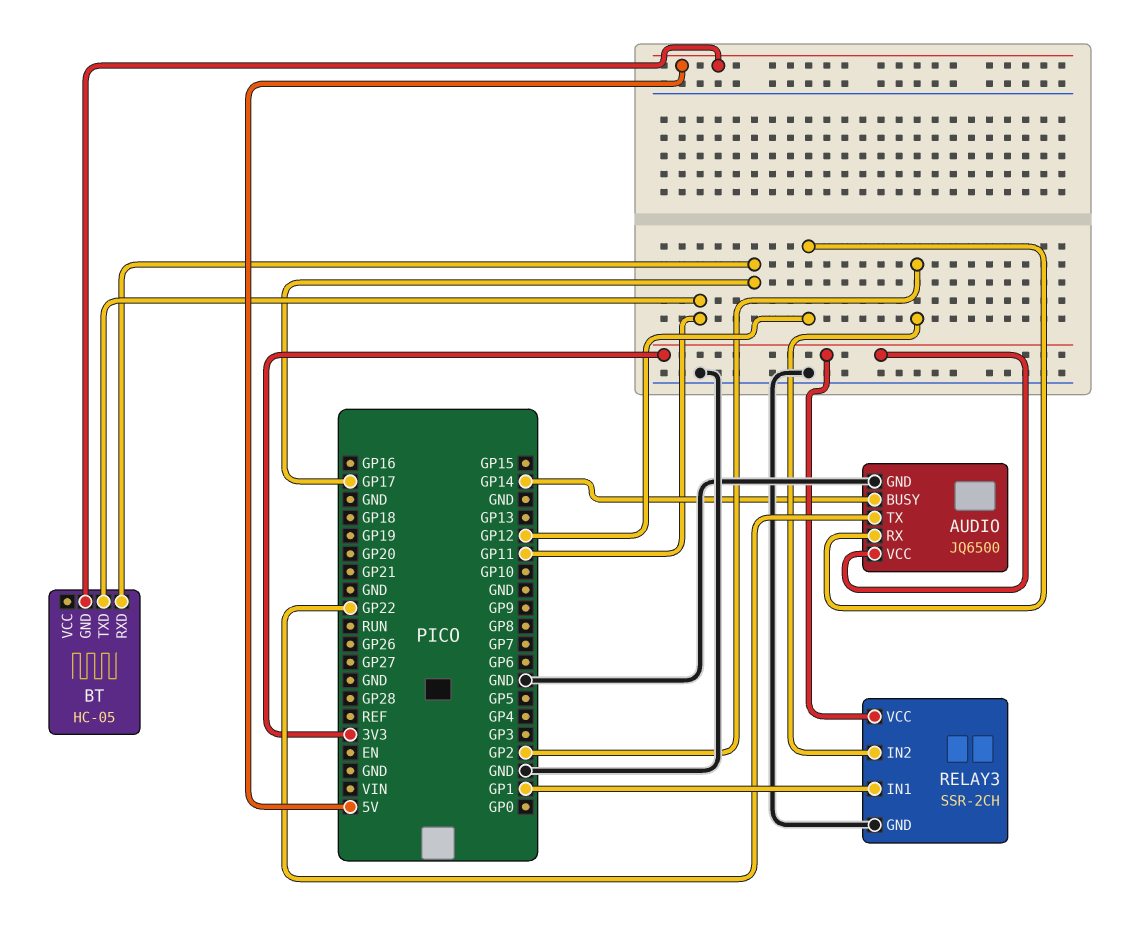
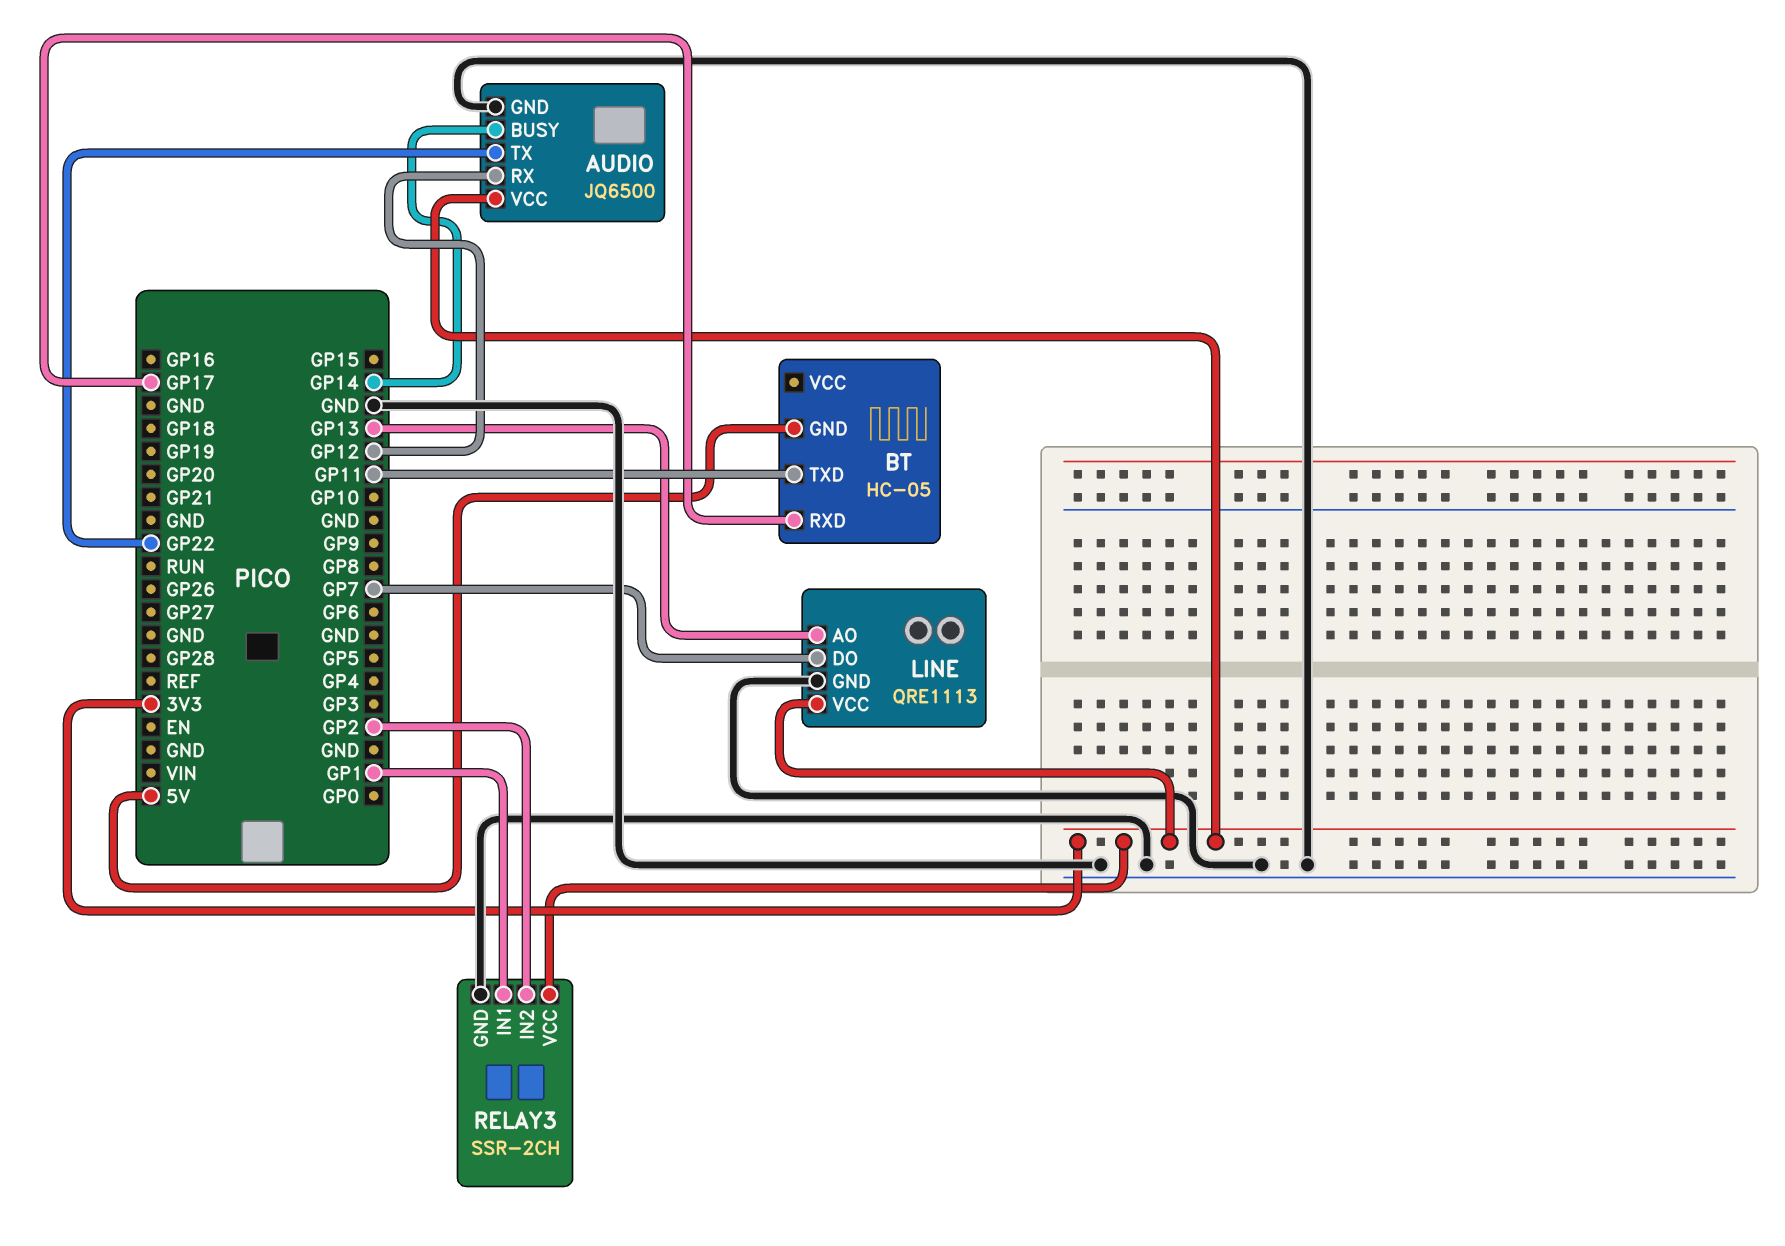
LINE: none -> QRE1113
LINE pin AO: none -> GP13
LINE pin DO: none -> GP7
LINE pin GND: none -> GND
LINE pin VCC: none -> 3V3

